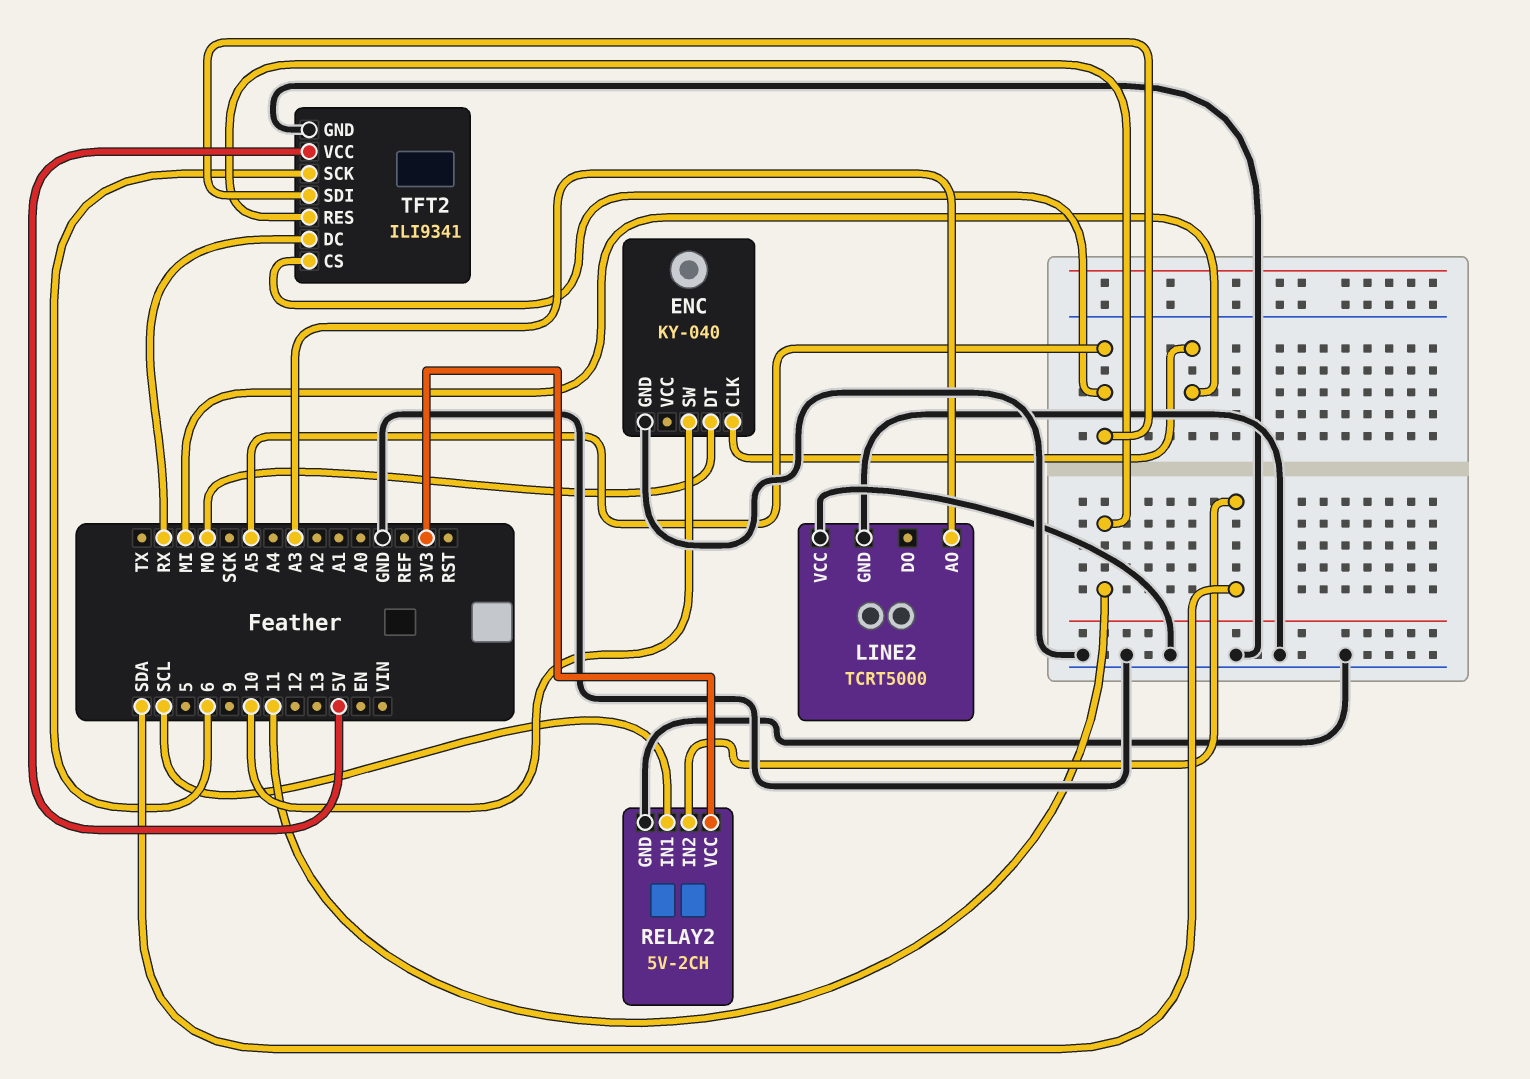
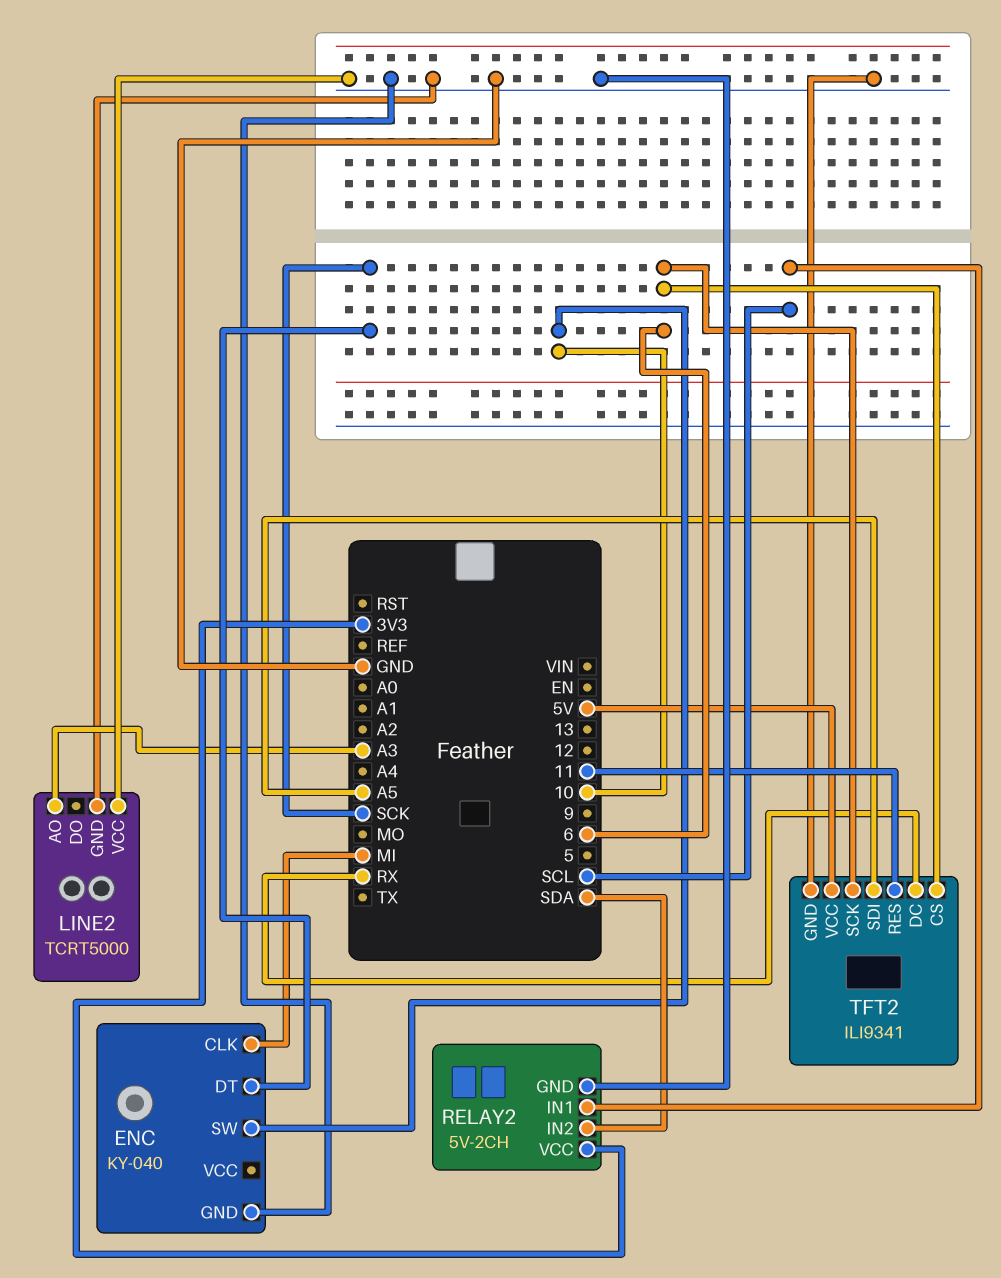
ENC pin DT: MO -> SCK
TFT2 pin CS: A5 -> 6

